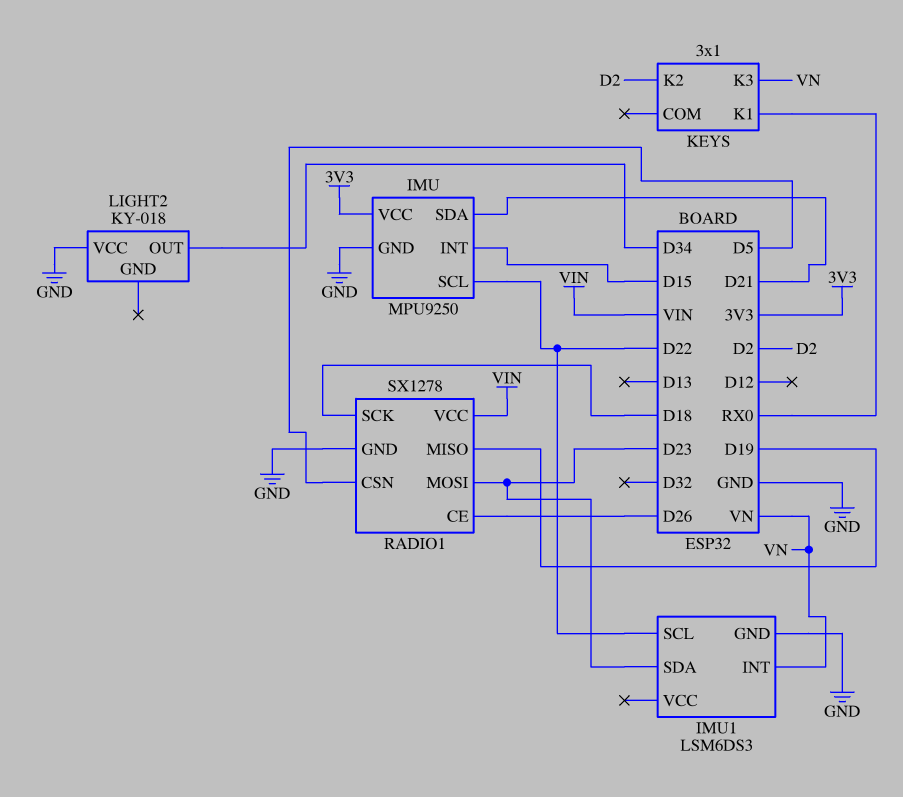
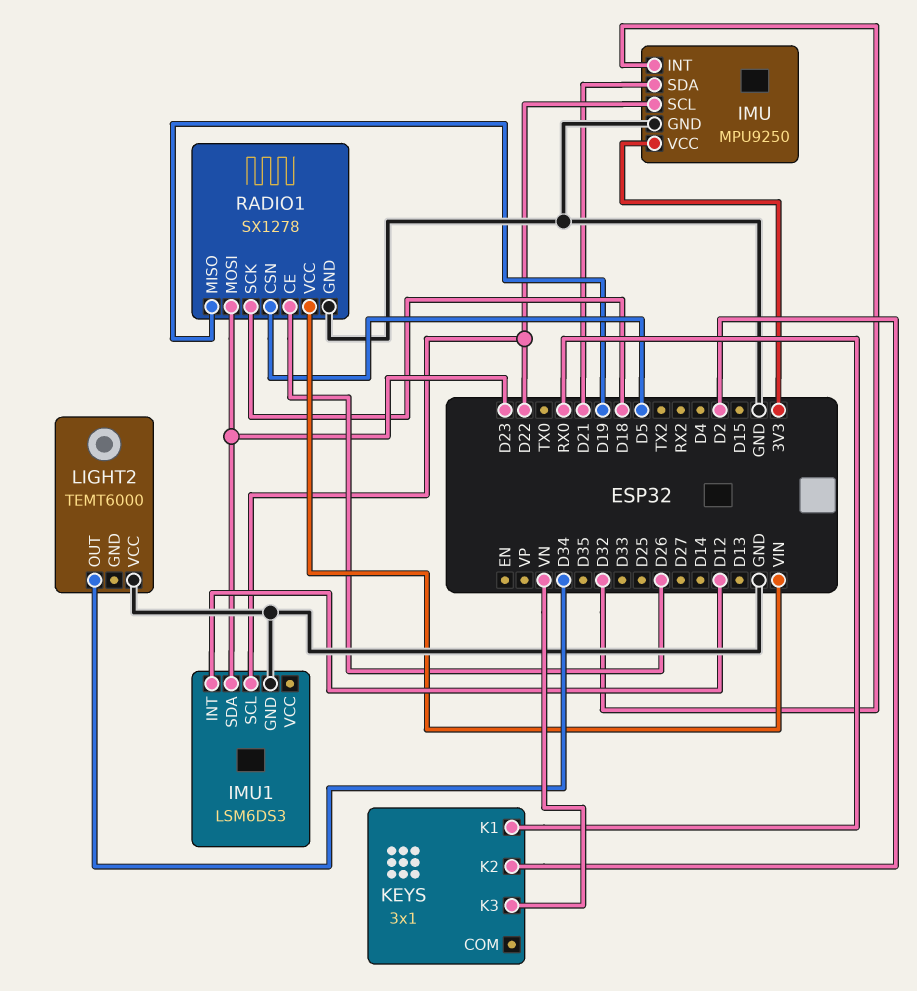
IMU pin INT: D15 -> D32
IMU1 pin INT: VN -> D12
LIGHT2: KY-018 -> TEMT6000

